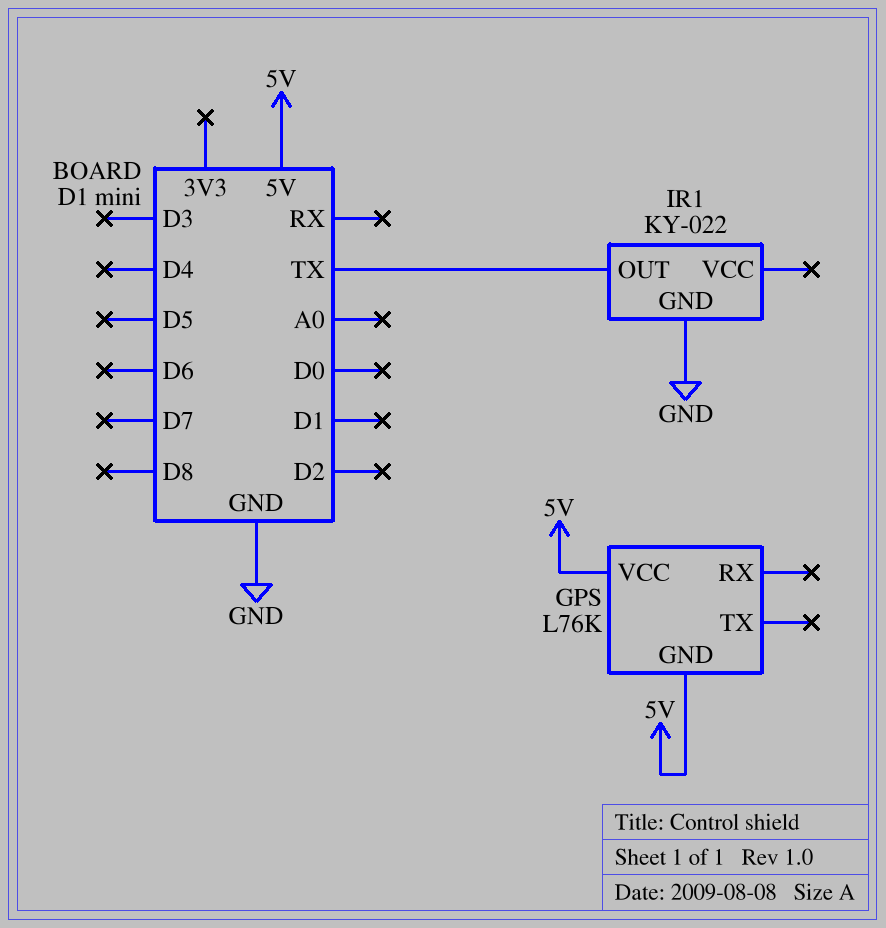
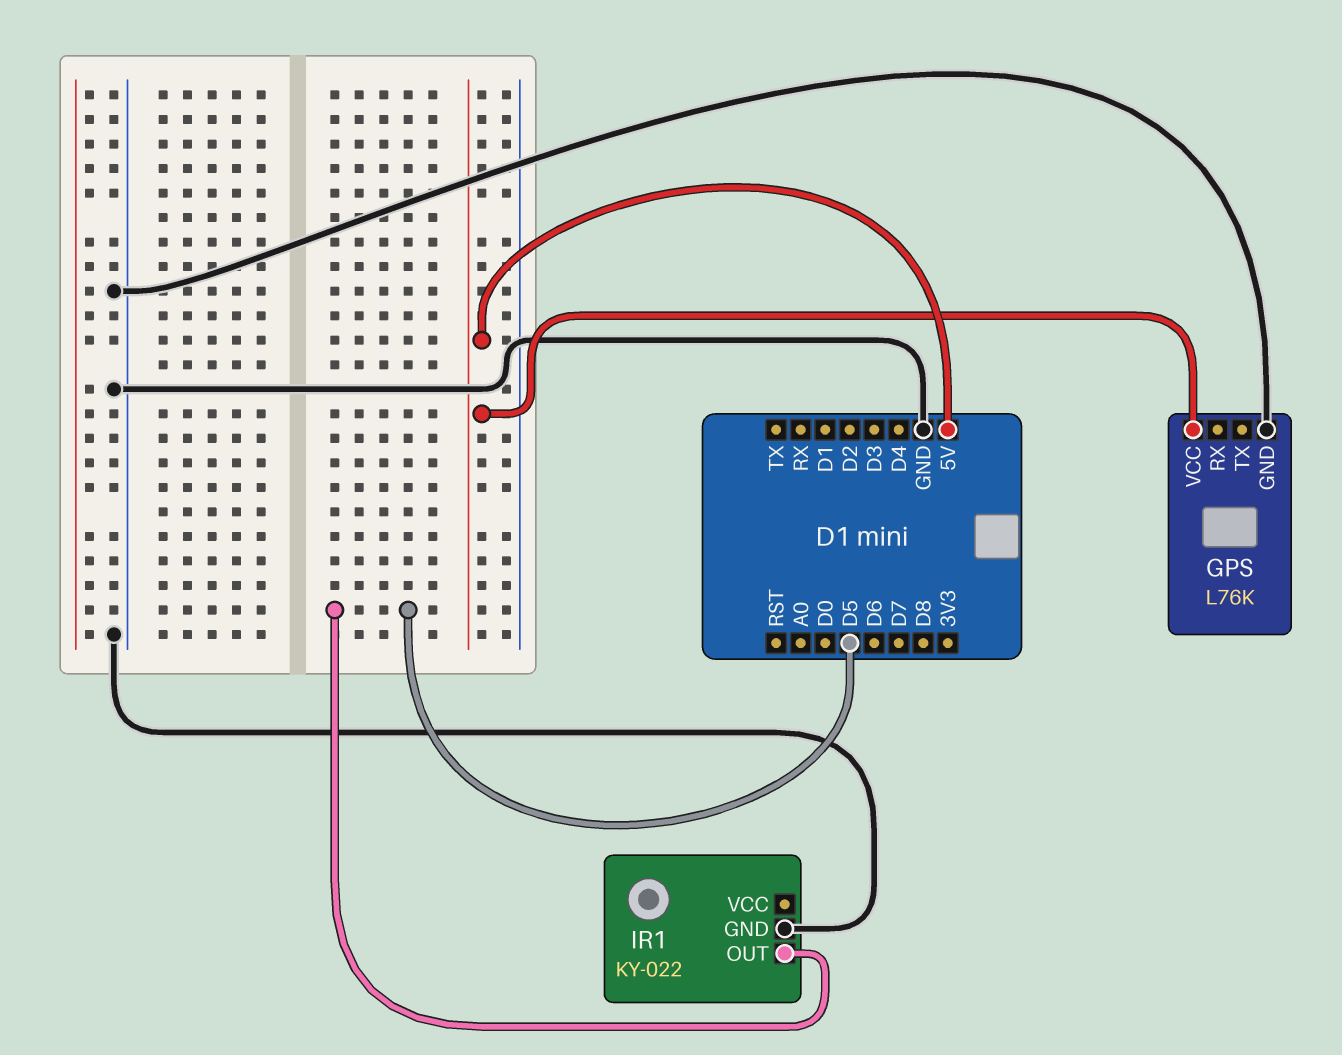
GPS pin GND: 5V -> GND
IR1 pin OUT: TX -> D5

